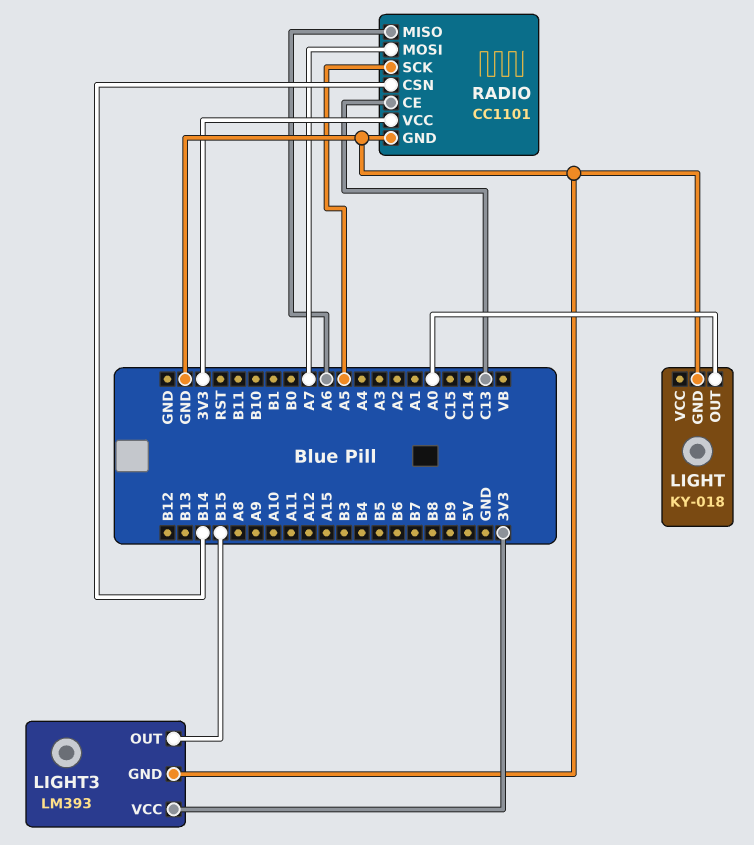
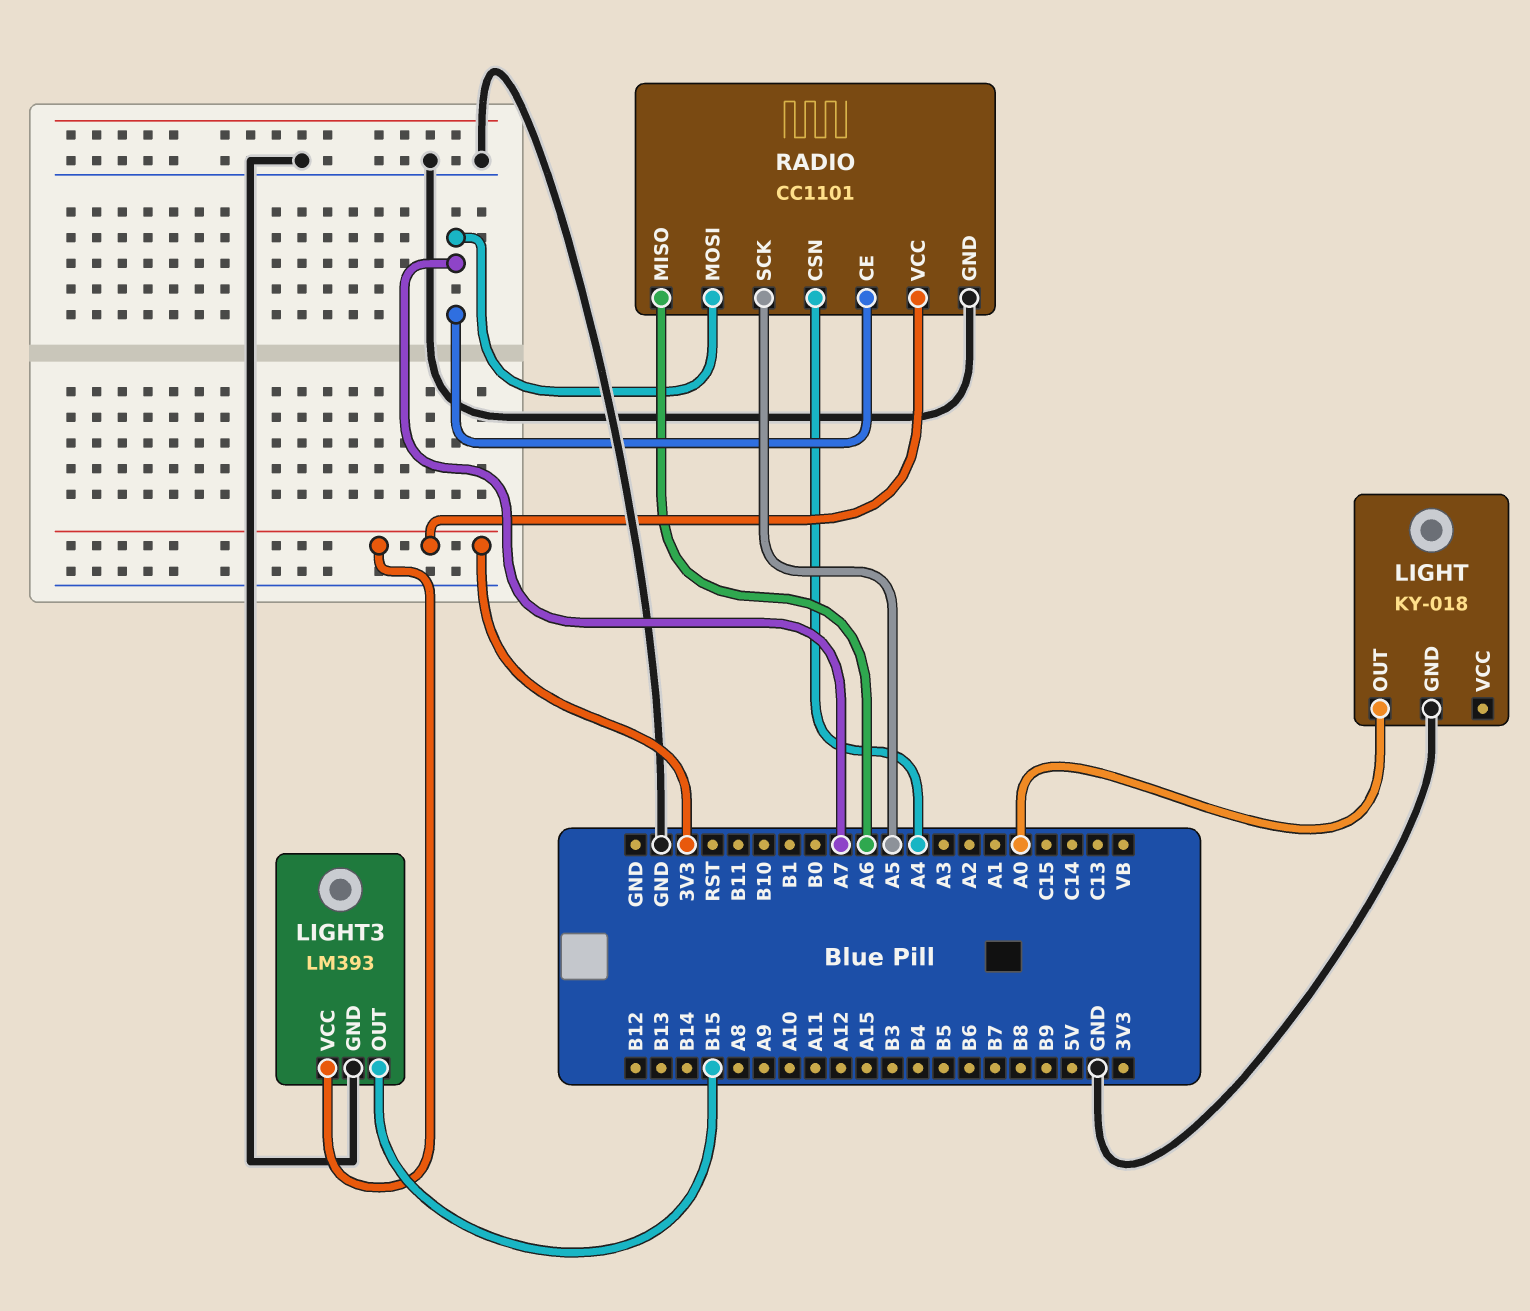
RADIO pin CE: C13 -> A7
RADIO pin CSN: B14 -> A4

